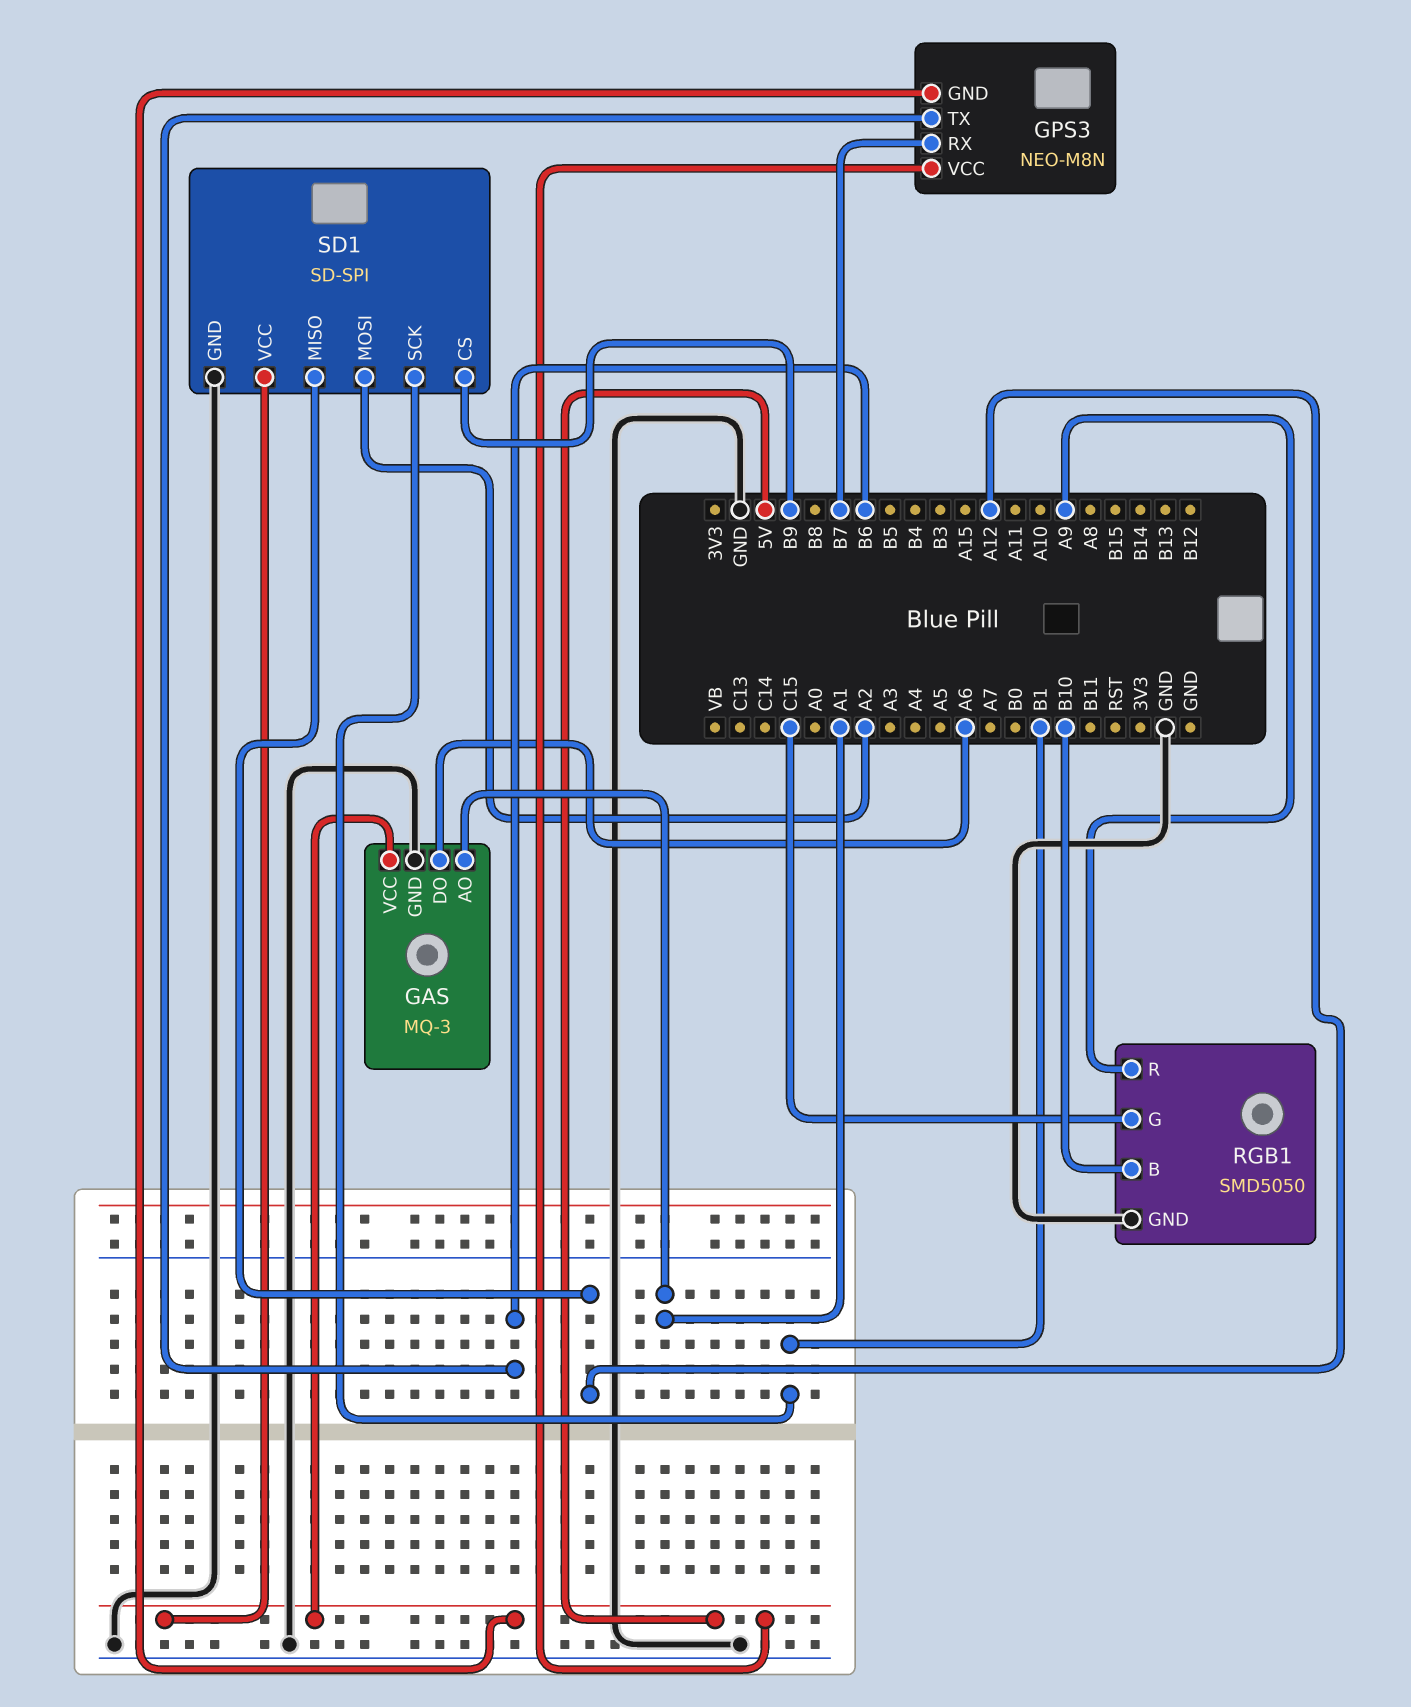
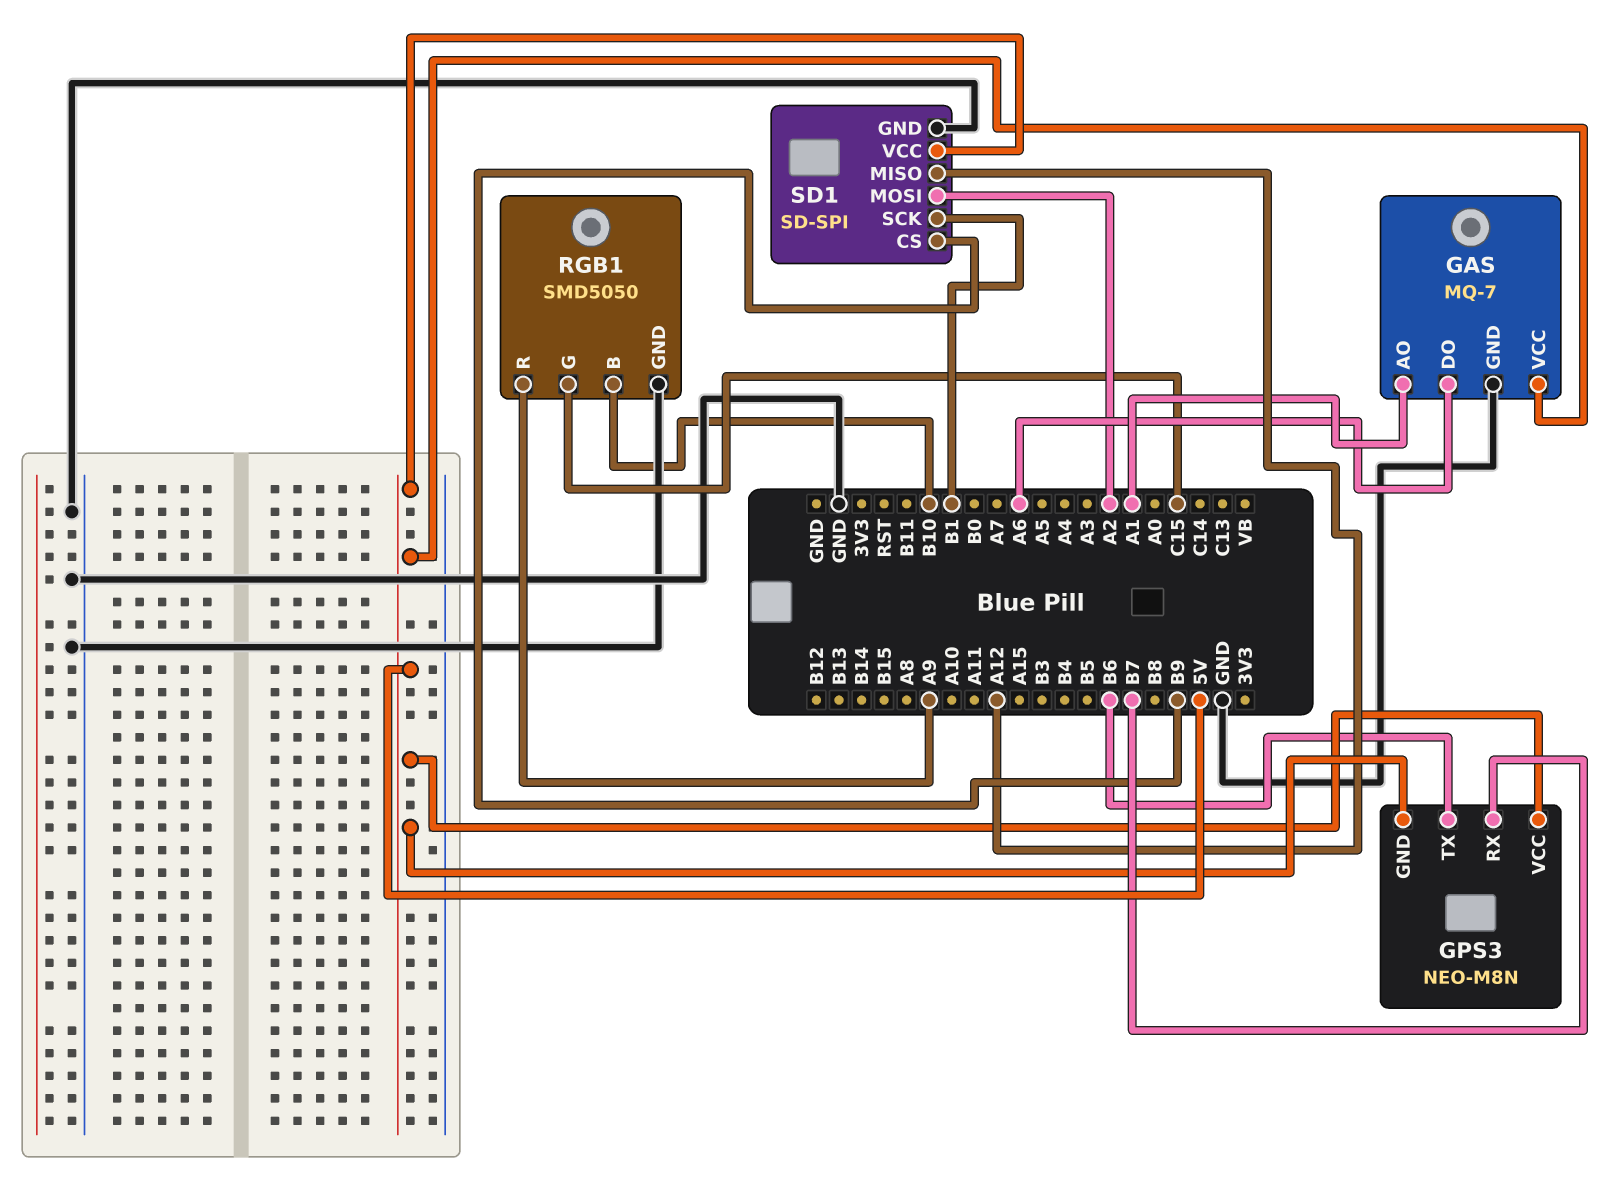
GAS: MQ-3 -> MQ-7

